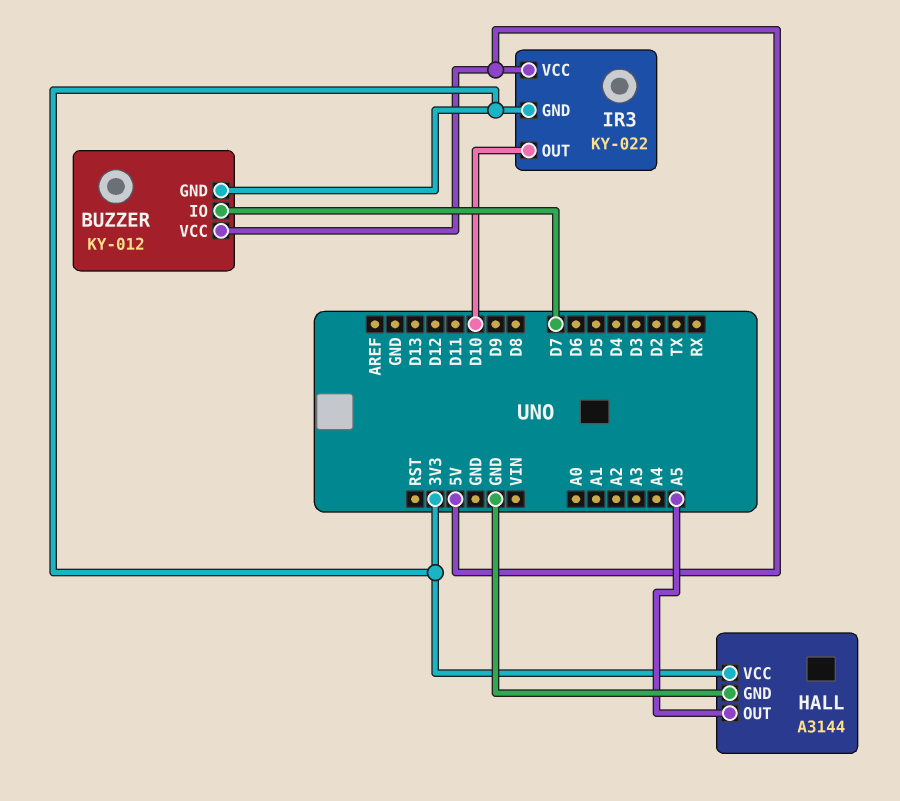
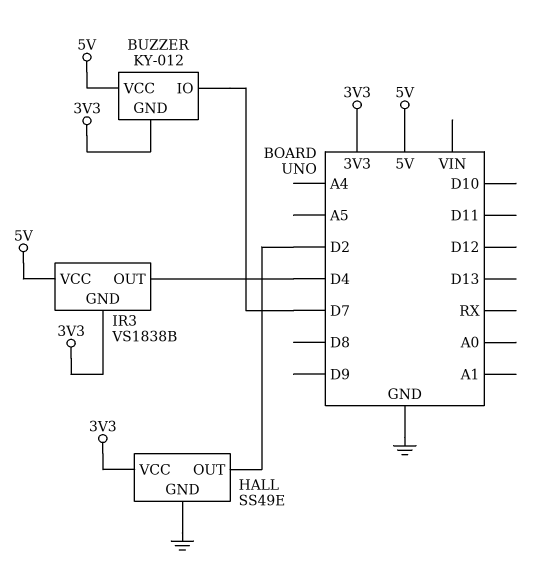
HALL: A3144 -> SS49E
HALL pin OUT: A5 -> D2
IR3: KY-022 -> VS1838B
IR3 pin OUT: D10 -> D4

